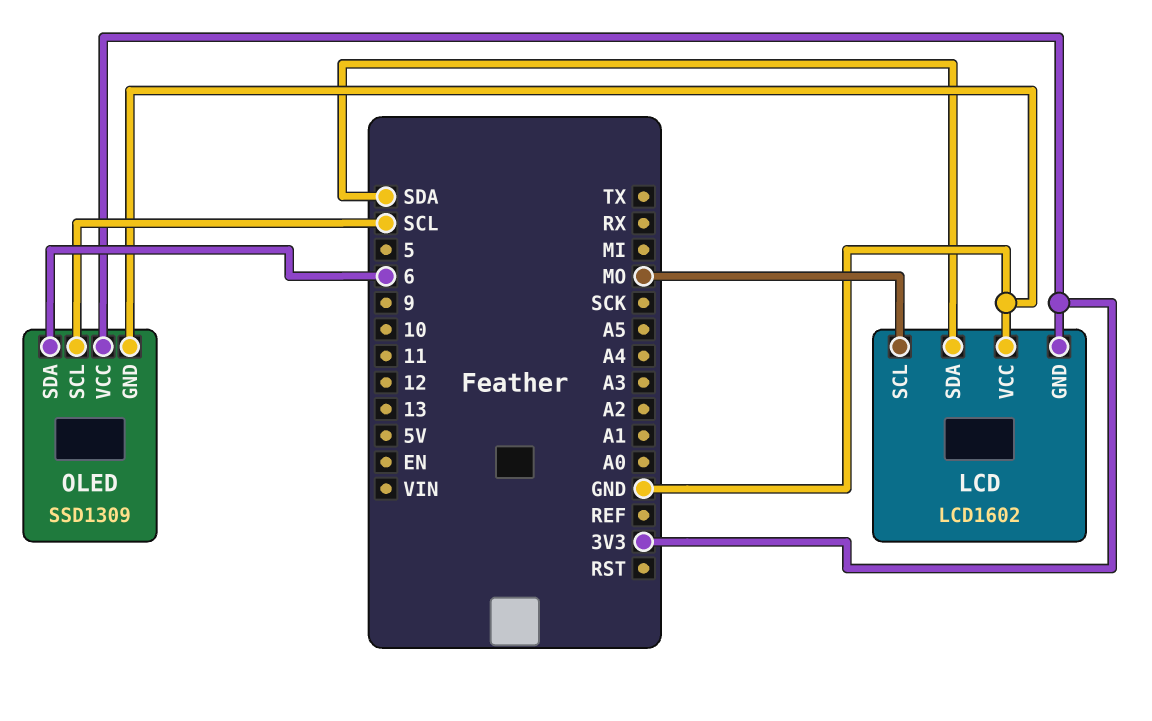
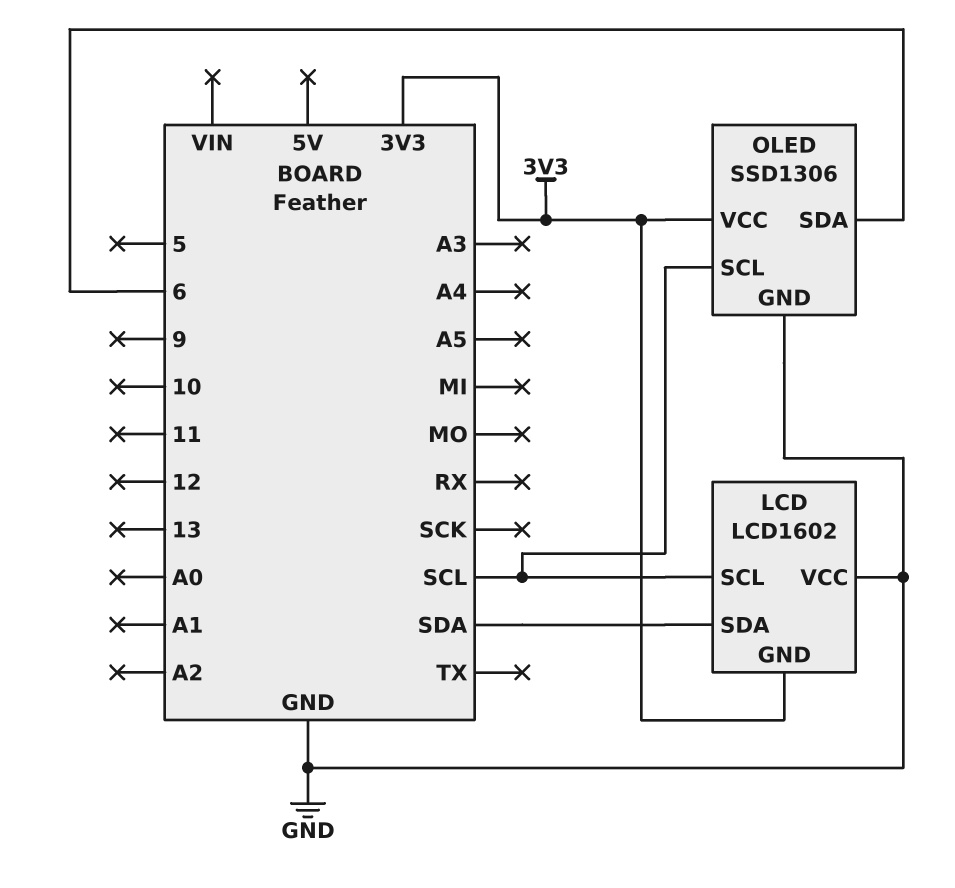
LCD pin SCL: MO -> SCL
OLED: SSD1309 -> SSD1306

